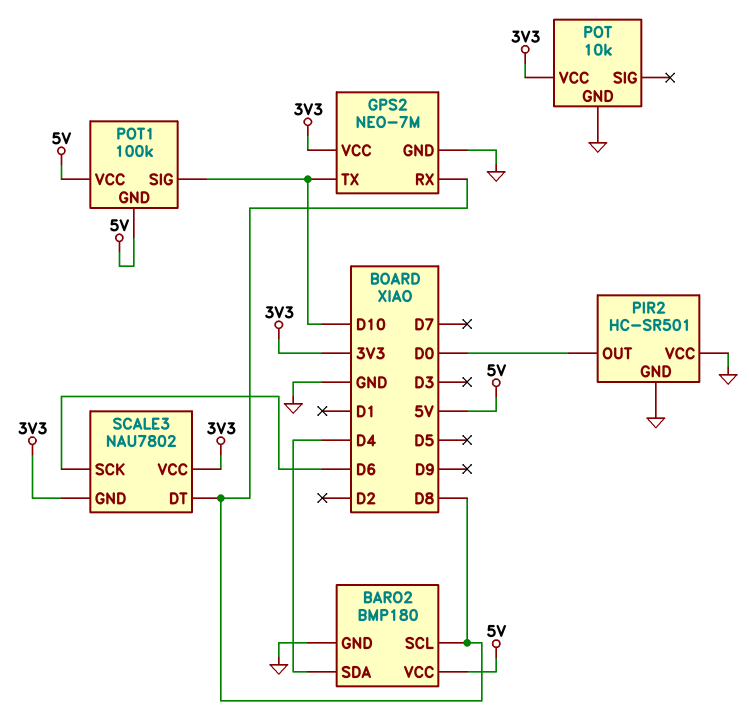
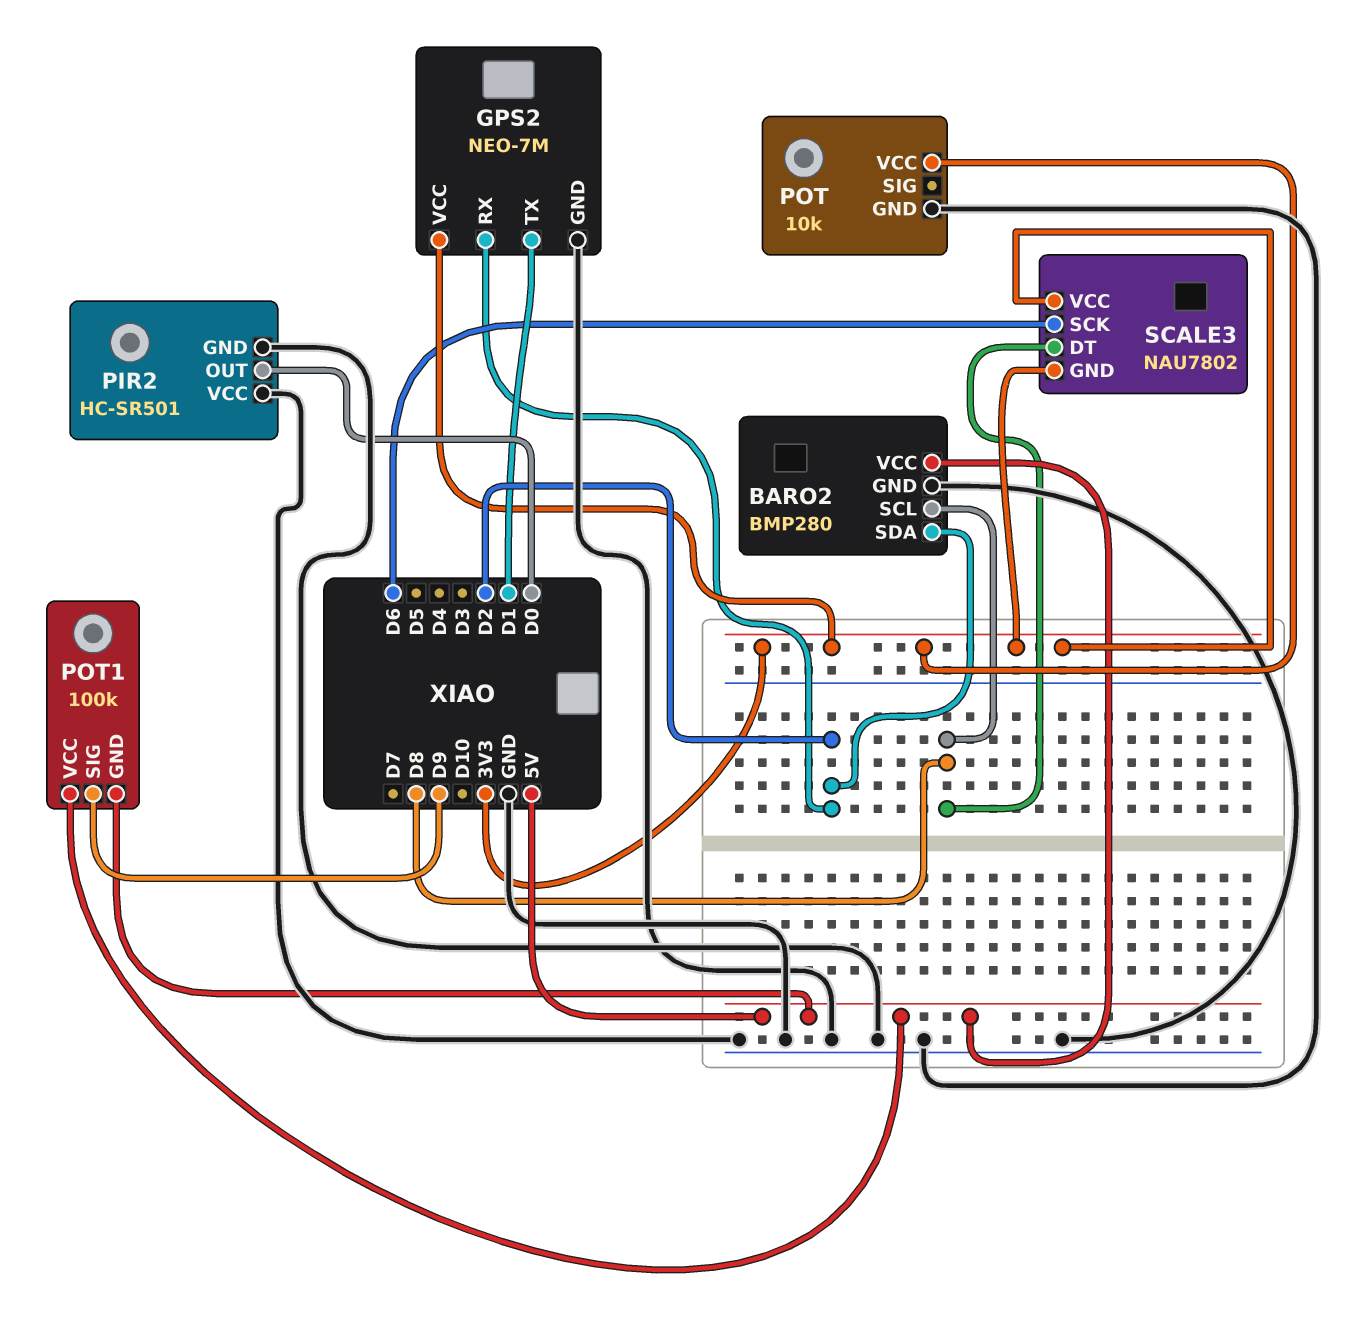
BARO2: BMP180 -> BMP280
BARO2 pin SDA: D4 -> D2
GPS2 pin RX: D8 -> D2
GPS2 pin TX: D10 -> D1
POT1 pin SIG: D10 -> D9

